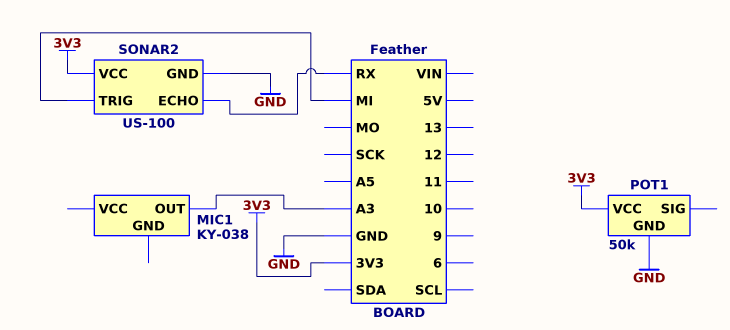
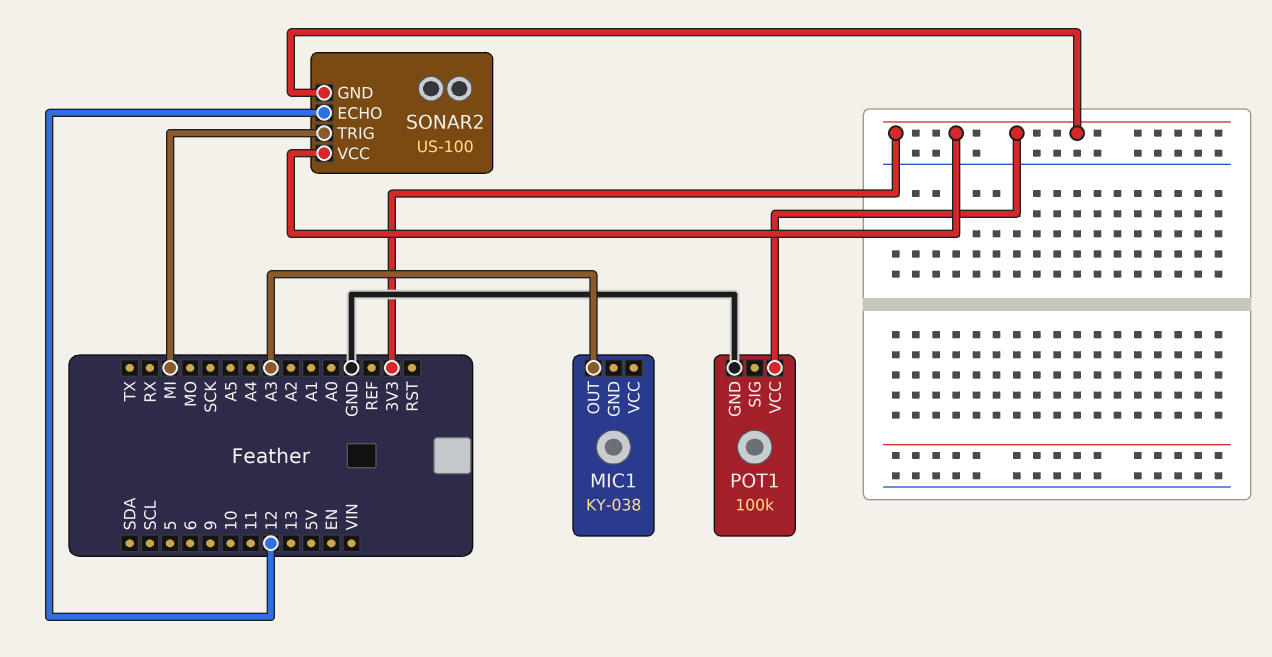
POT1: 50k -> 100k
SONAR2 pin ECHO: RX -> 12
SONAR2 pin GND: GND -> 3V3

